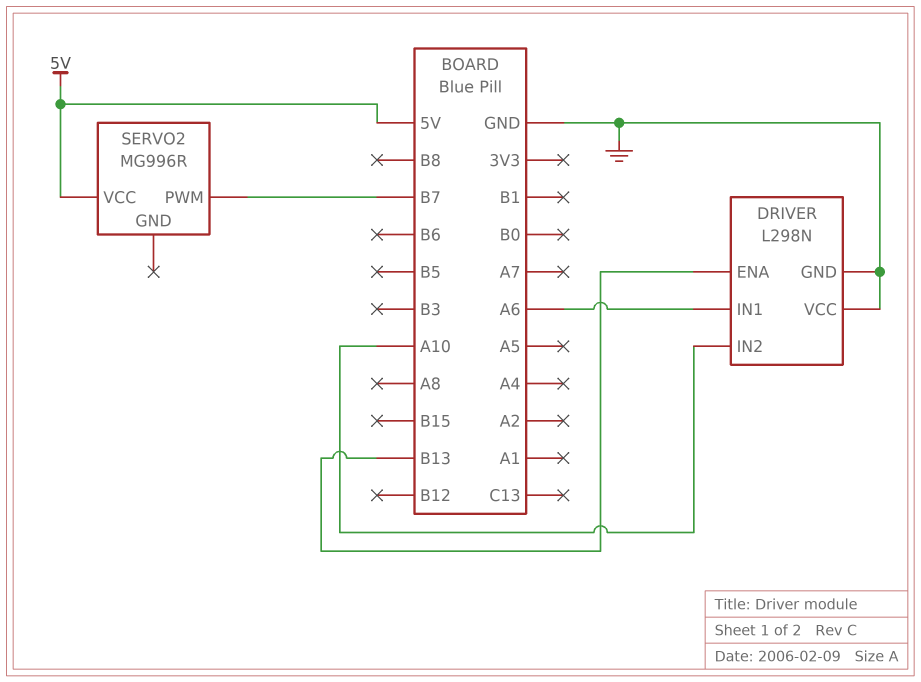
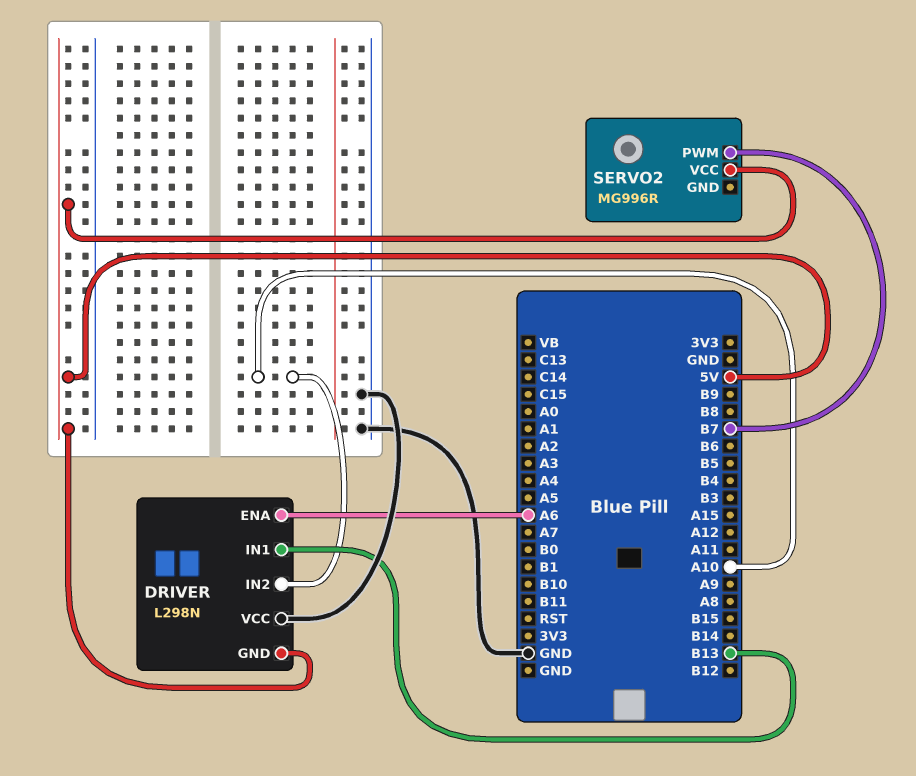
DRIVER pin ENA: B13 -> A6
DRIVER pin GND: GND -> 5V
DRIVER pin IN1: A6 -> B13

